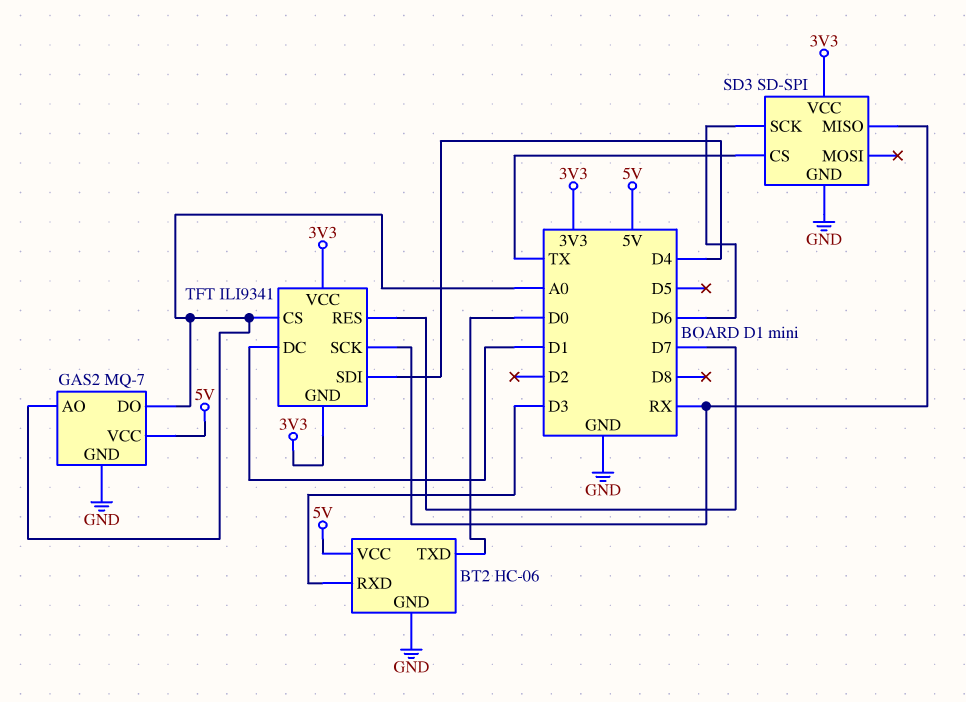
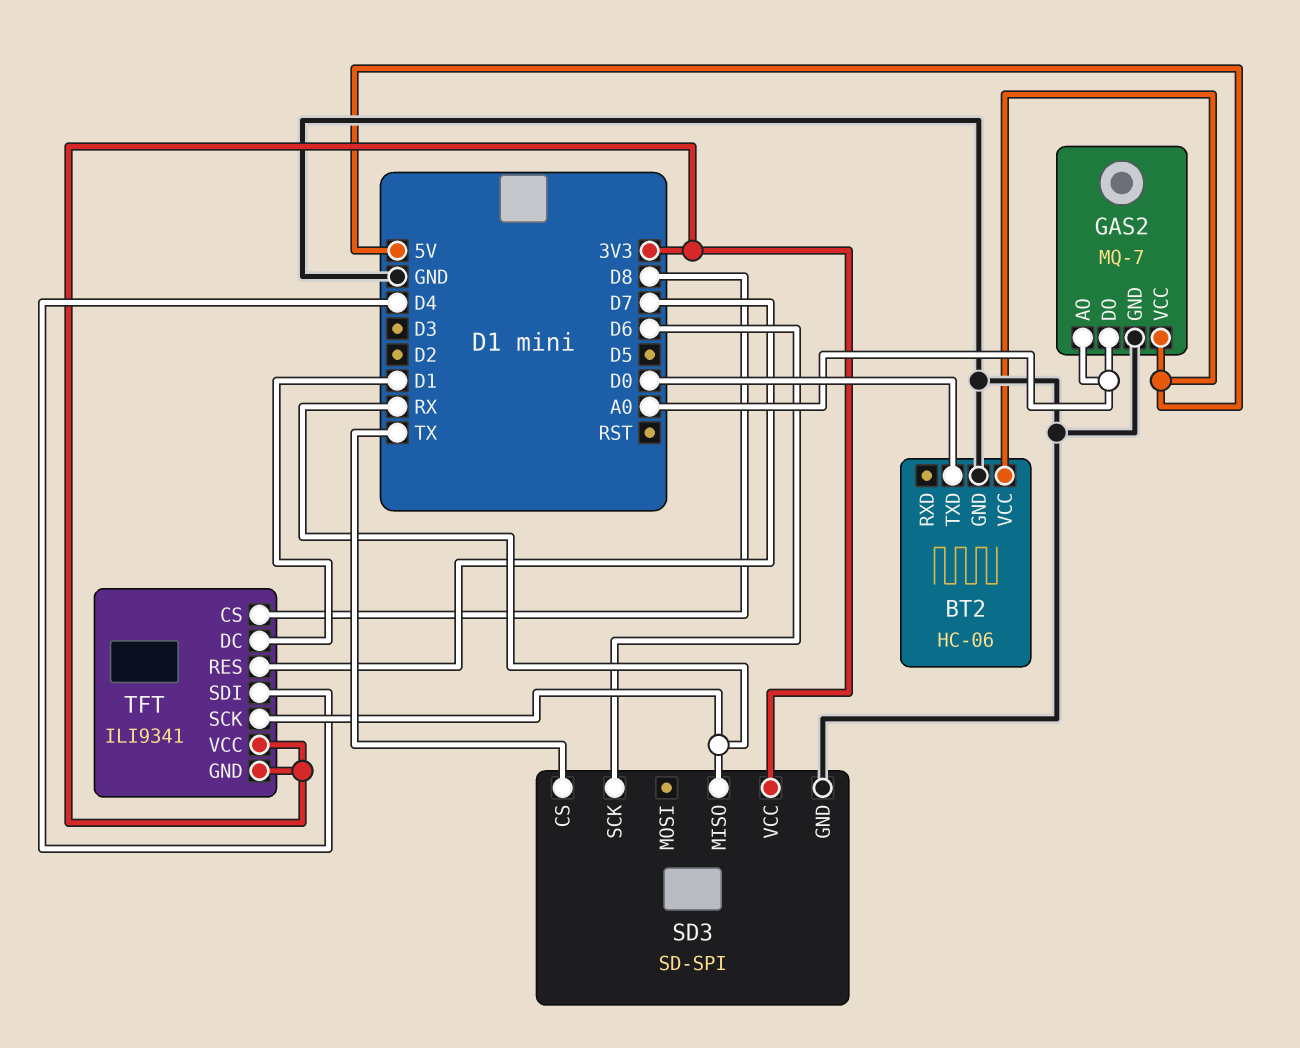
BT2 pin RXD: D3 -> none
TFT pin CS: A0 -> D8

